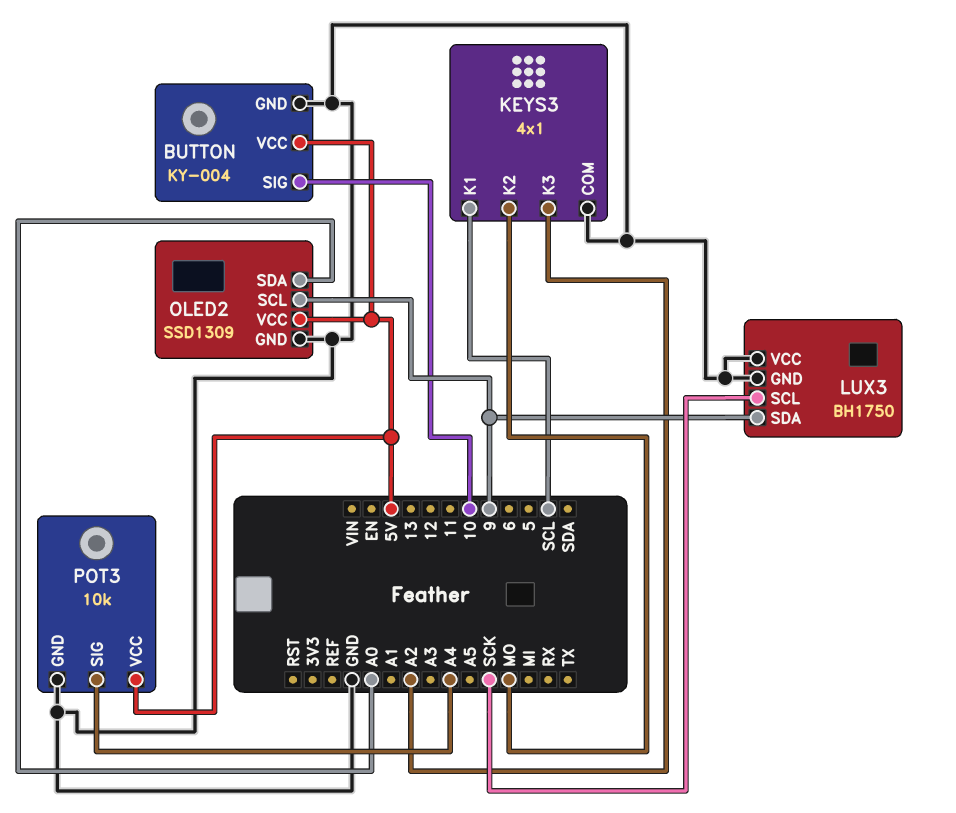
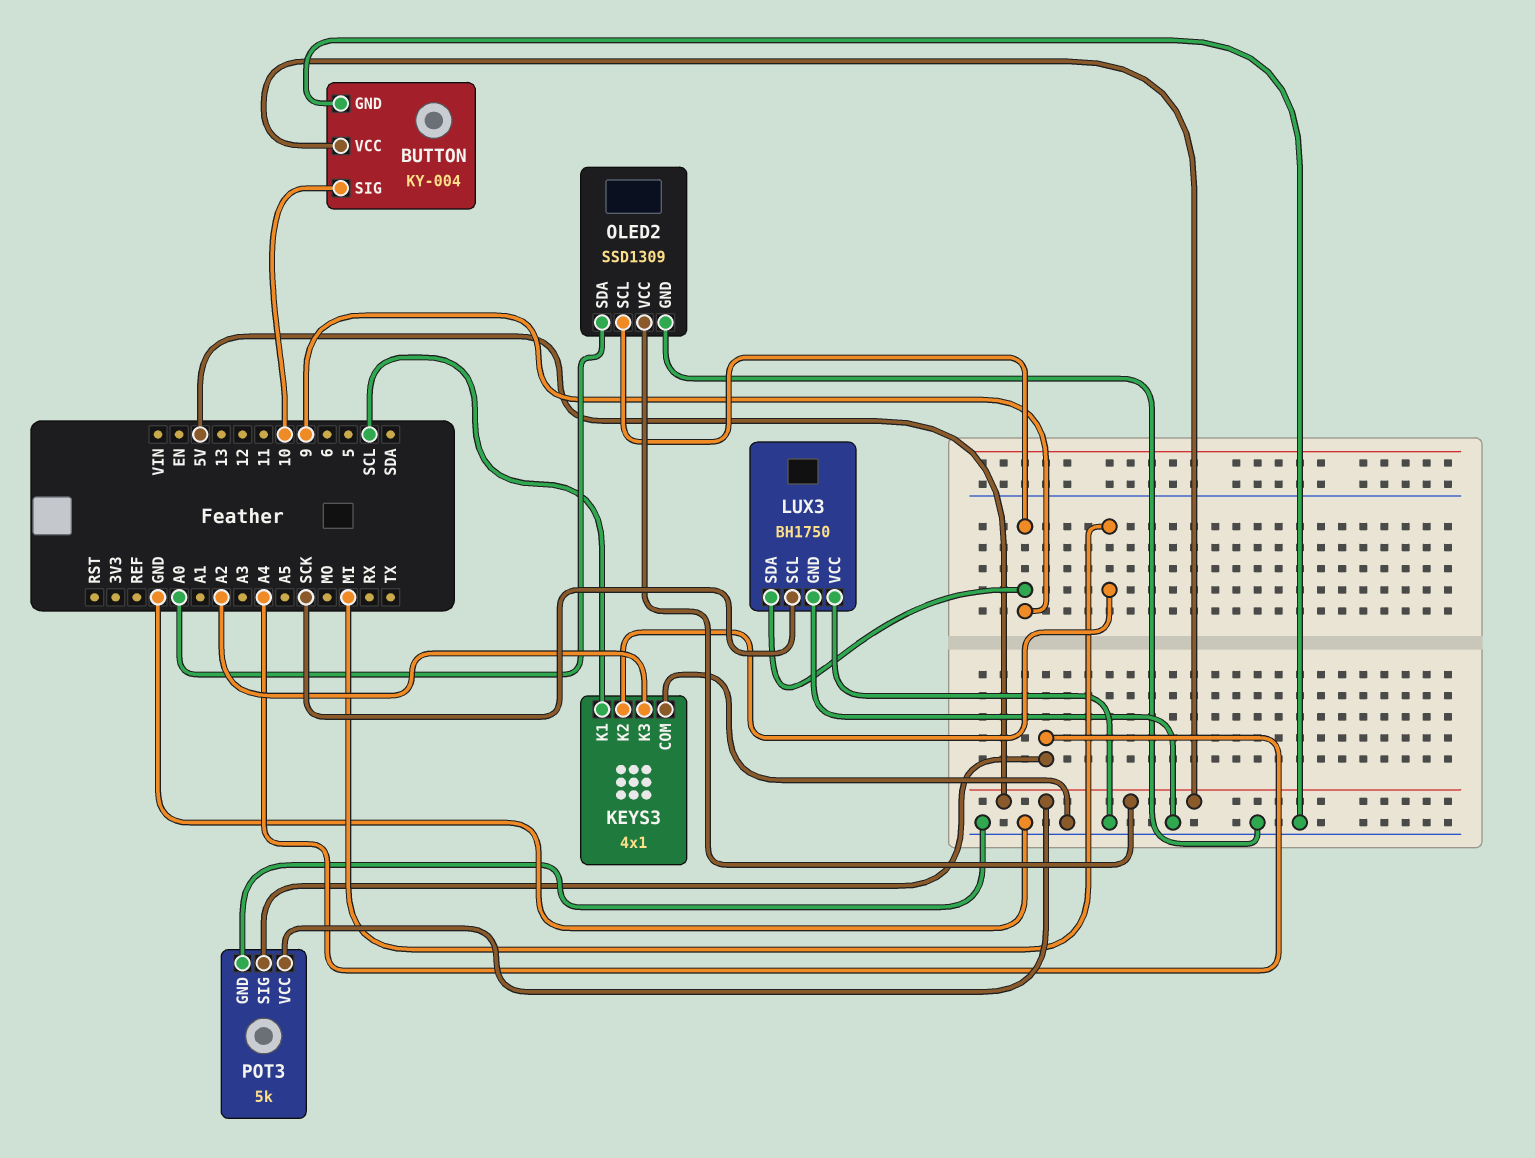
KEYS3 pin K2: MO -> MI
POT3: 10k -> 5k

